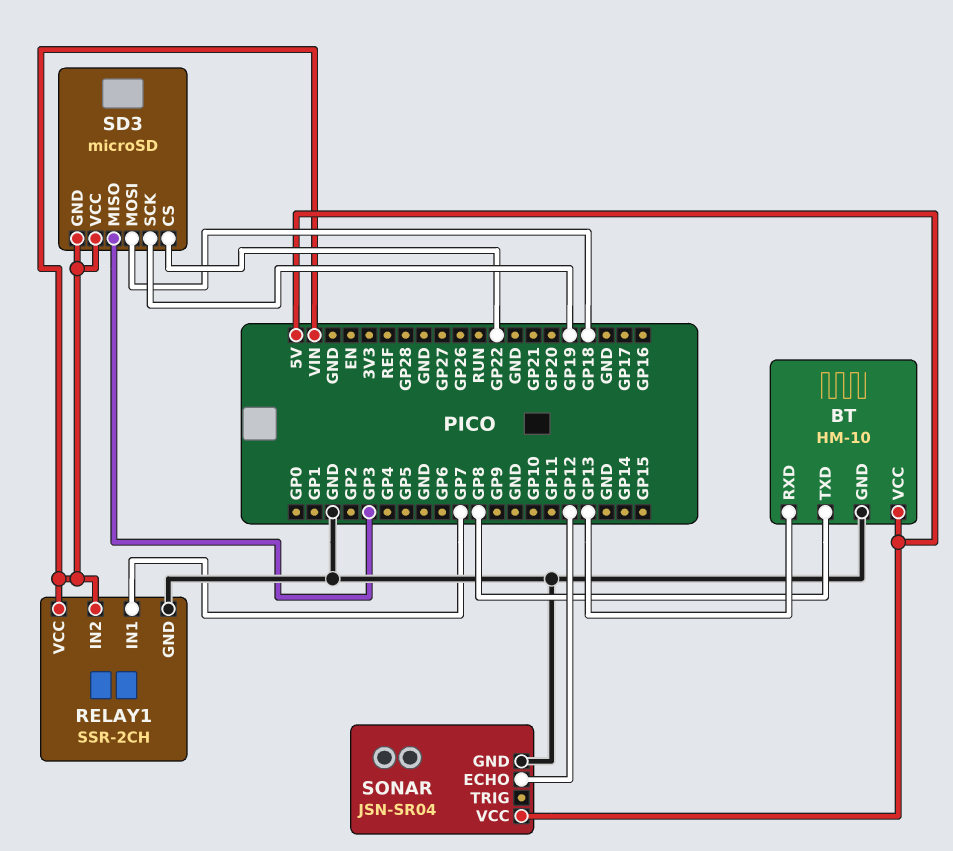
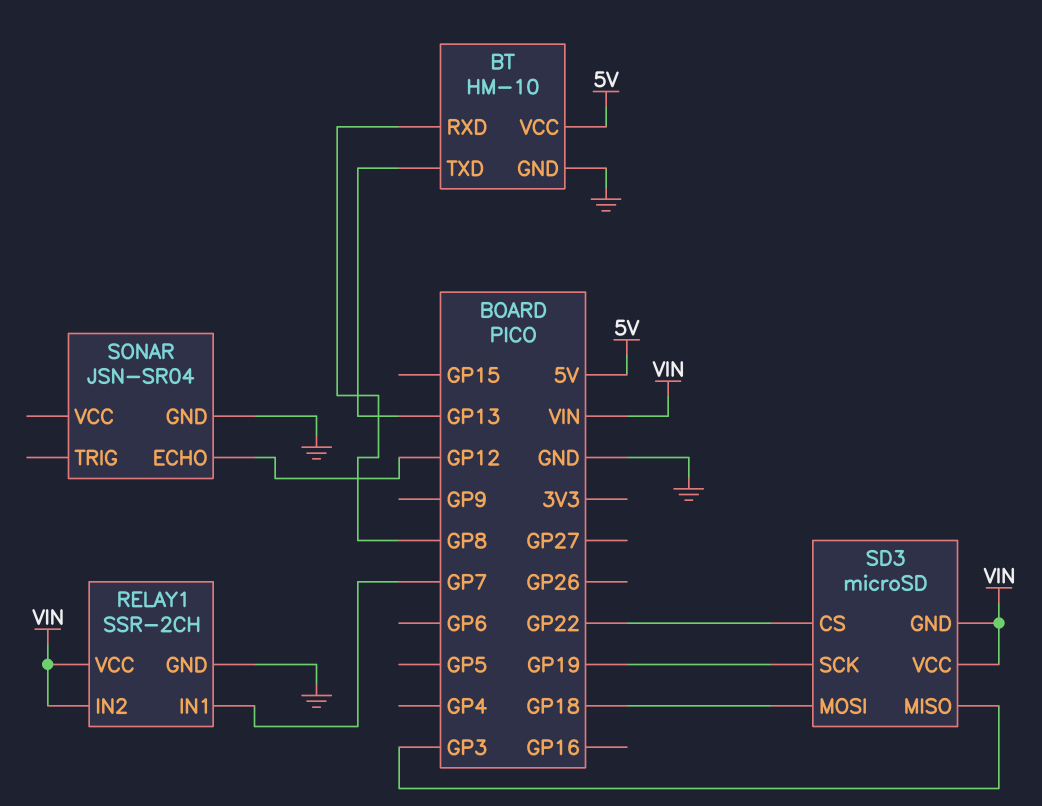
BT pin RXD: GP13 -> GP8
BT pin TXD: GP8 -> GP13
SONAR pin VCC: 5V -> none

